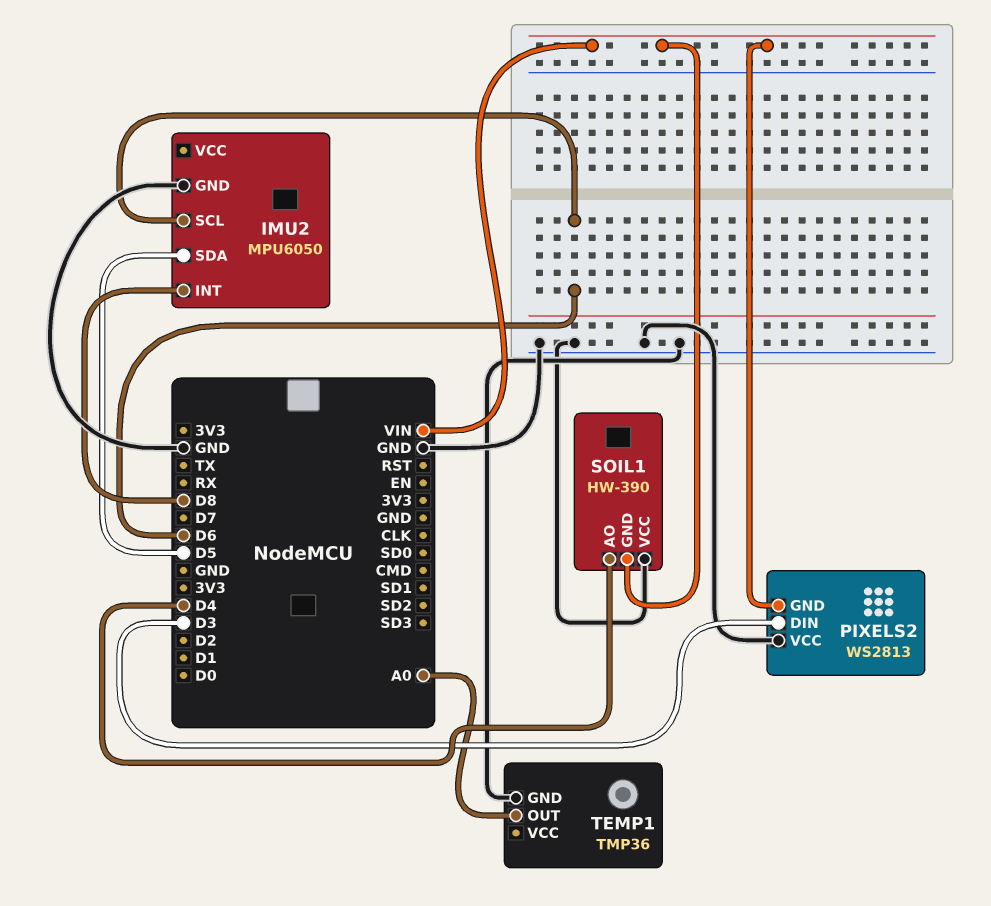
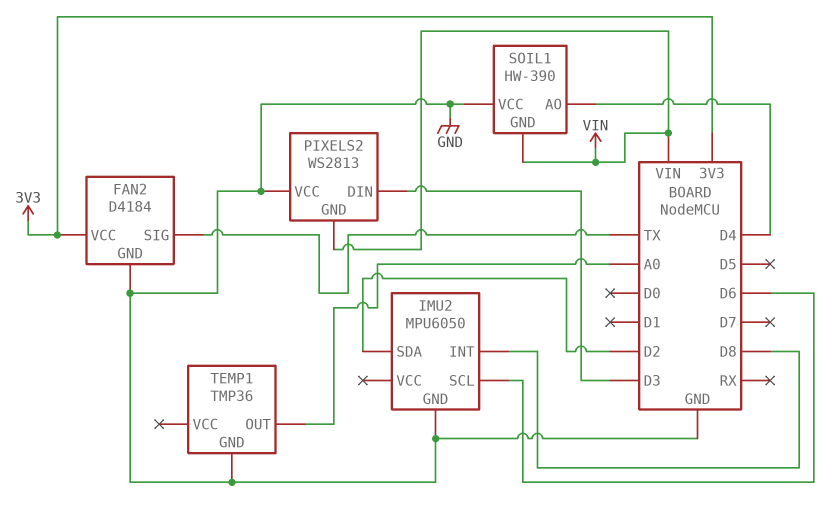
FAN2: none -> D4184
FAN2 pin GND: none -> GND
FAN2 pin SIG: none -> TX
FAN2 pin VCC: none -> 3V3
IMU2 pin SDA: D5 -> D2

